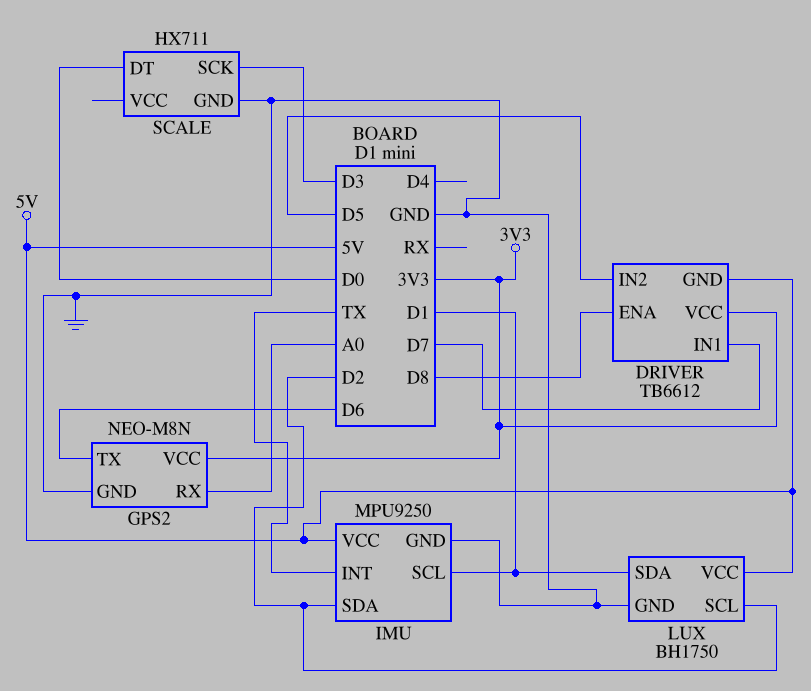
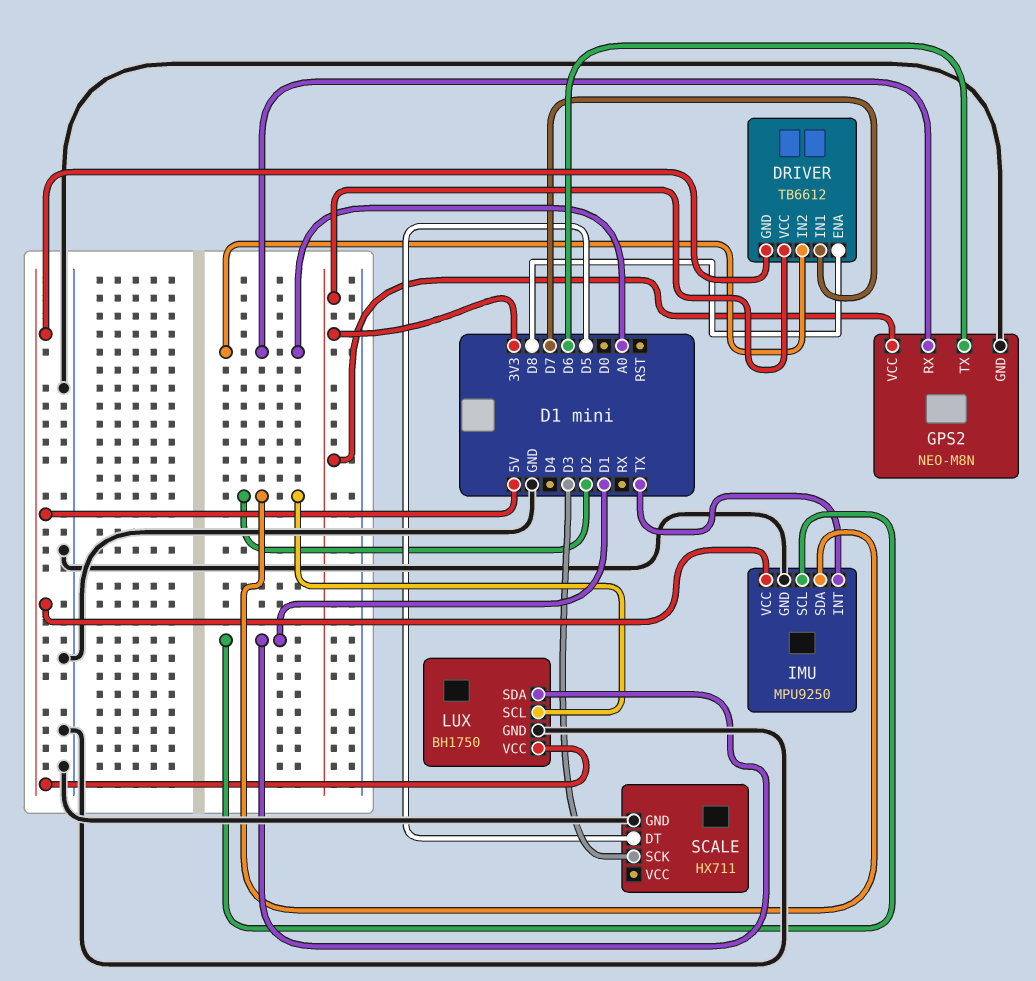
DRIVER pin IN2: D5 -> A0
SCALE pin DT: D0 -> D5

